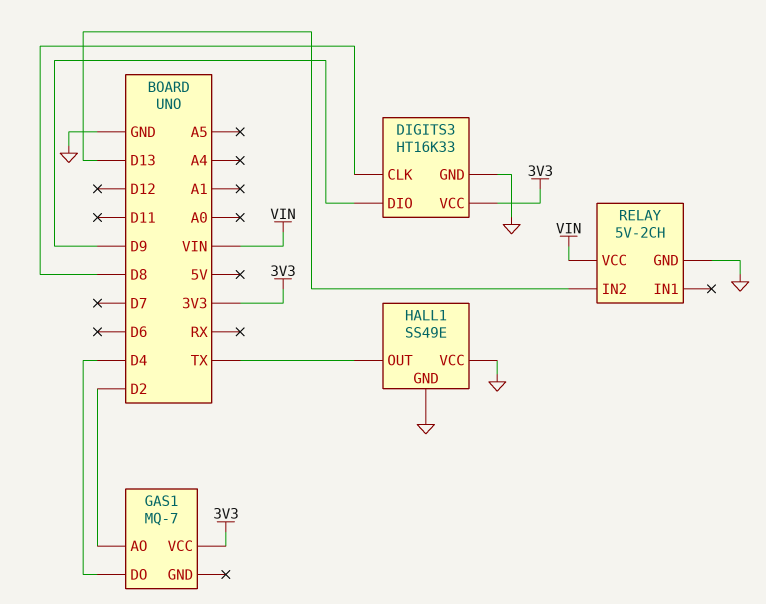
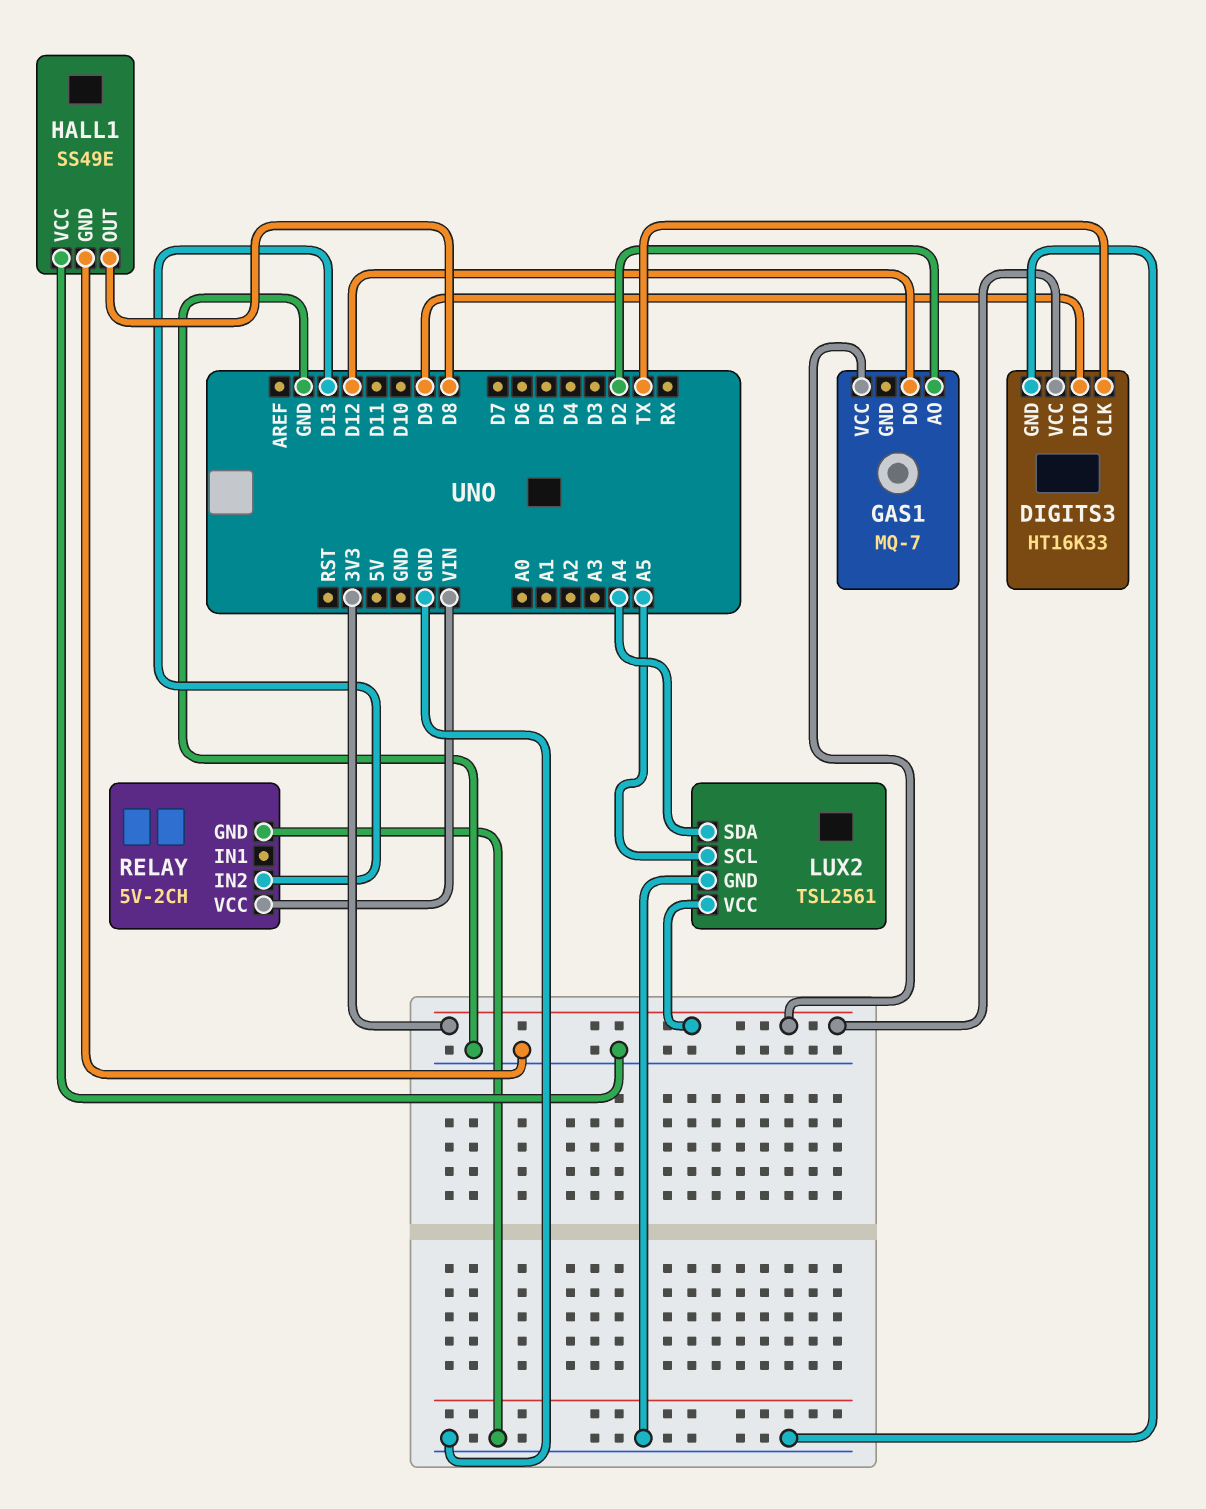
DIGITS3 pin CLK: D8 -> TX
GAS1 pin DO: D4 -> D12
HALL1 pin OUT: TX -> D8
LUX2: none -> TSL2561
LUX2 pin GND: none -> GND
LUX2 pin SCL: none -> A5
LUX2 pin SDA: none -> A4
LUX2 pin VCC: none -> 3V3

